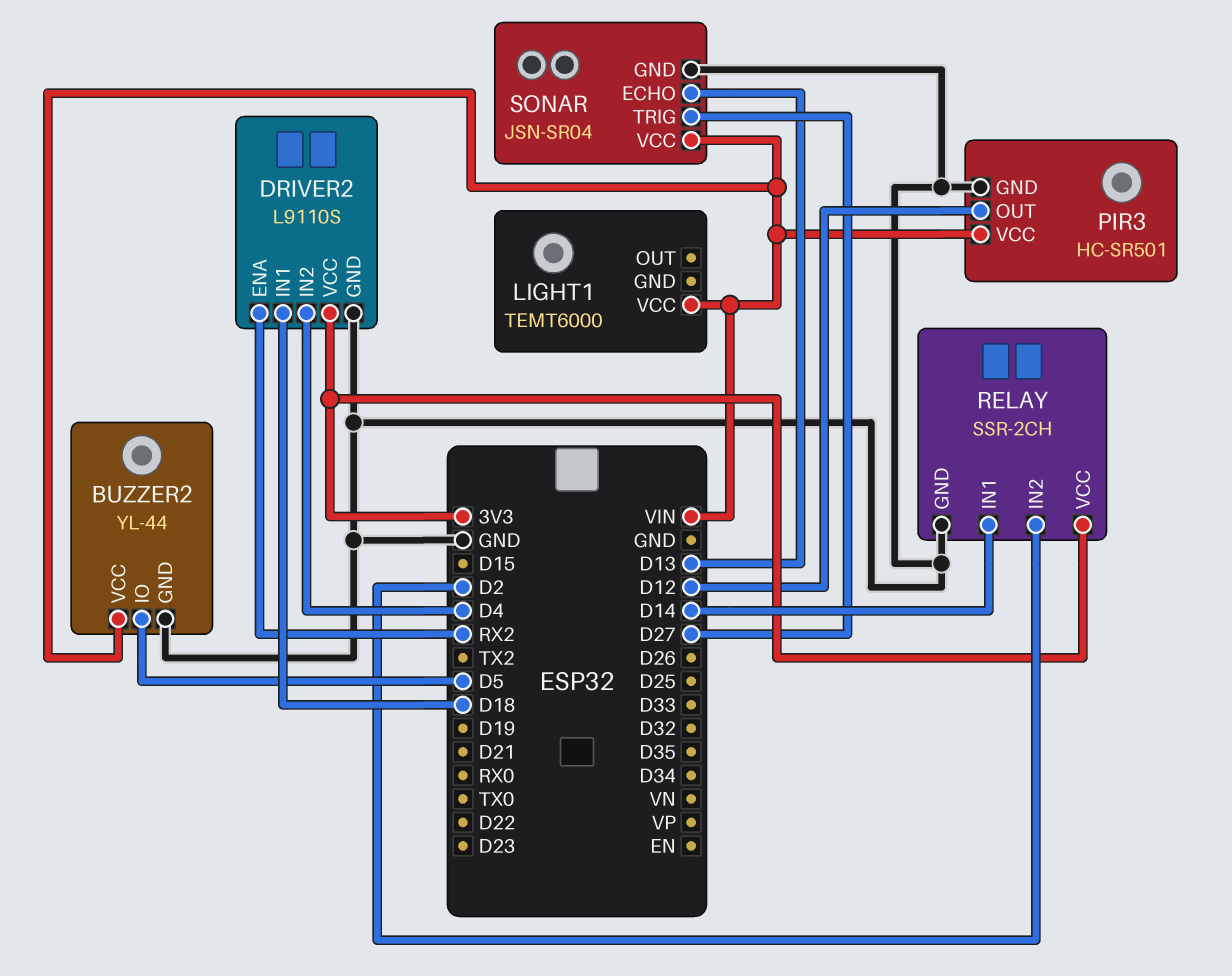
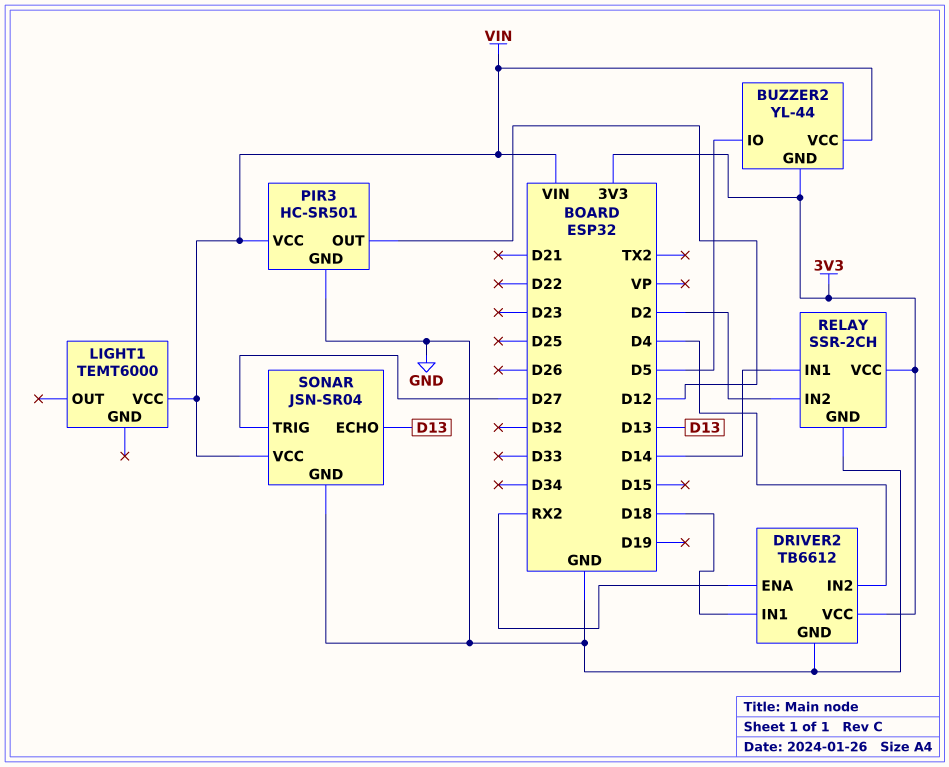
BUZZER2 pin GND: GND -> 3V3
DRIVER2: L9110S -> TB6612

